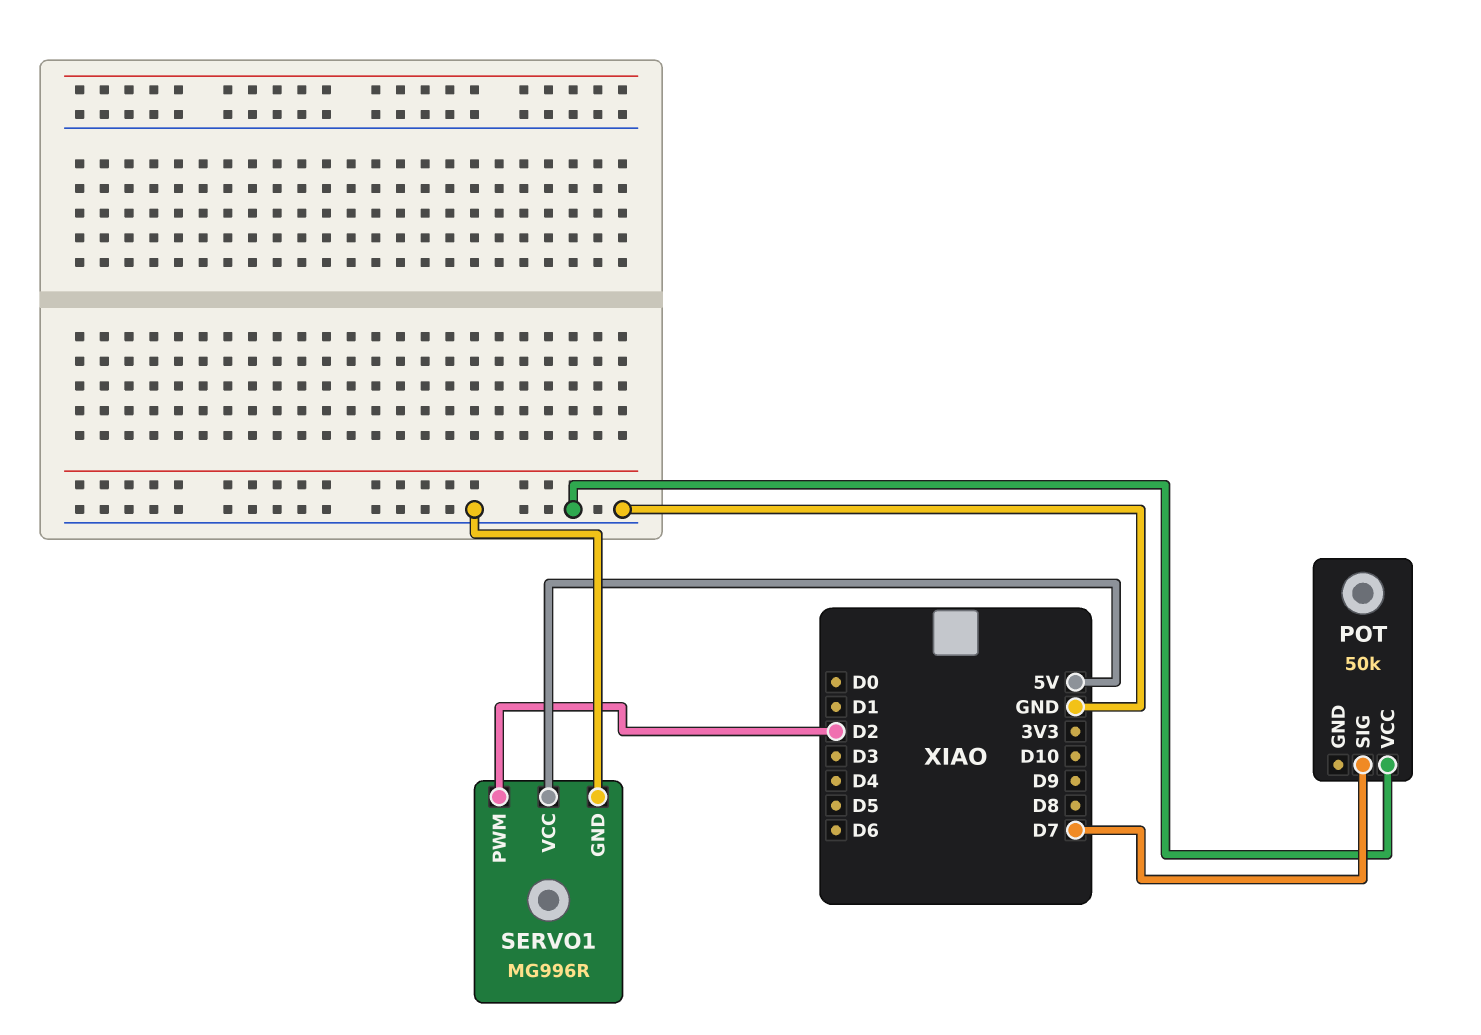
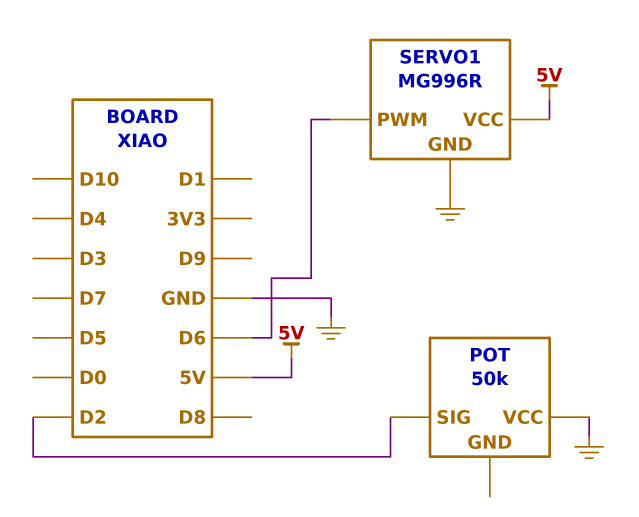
POT pin SIG: D7 -> D2
SERVO1 pin PWM: D2 -> D6

